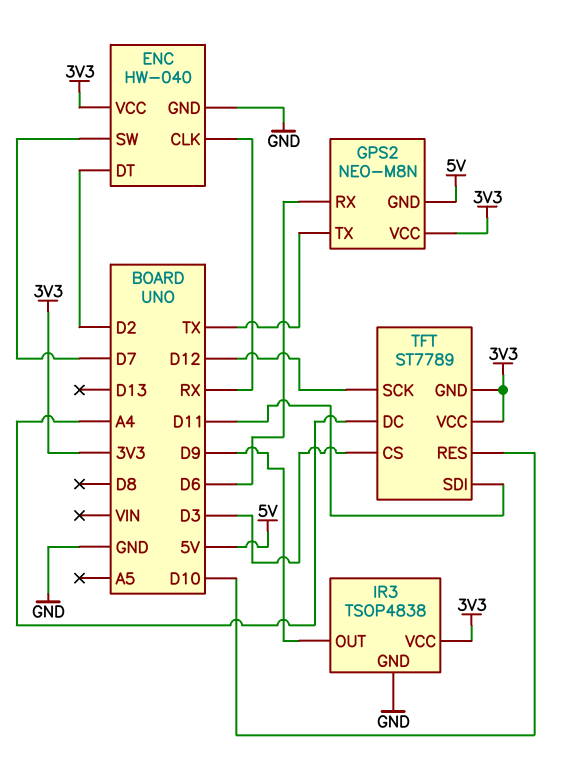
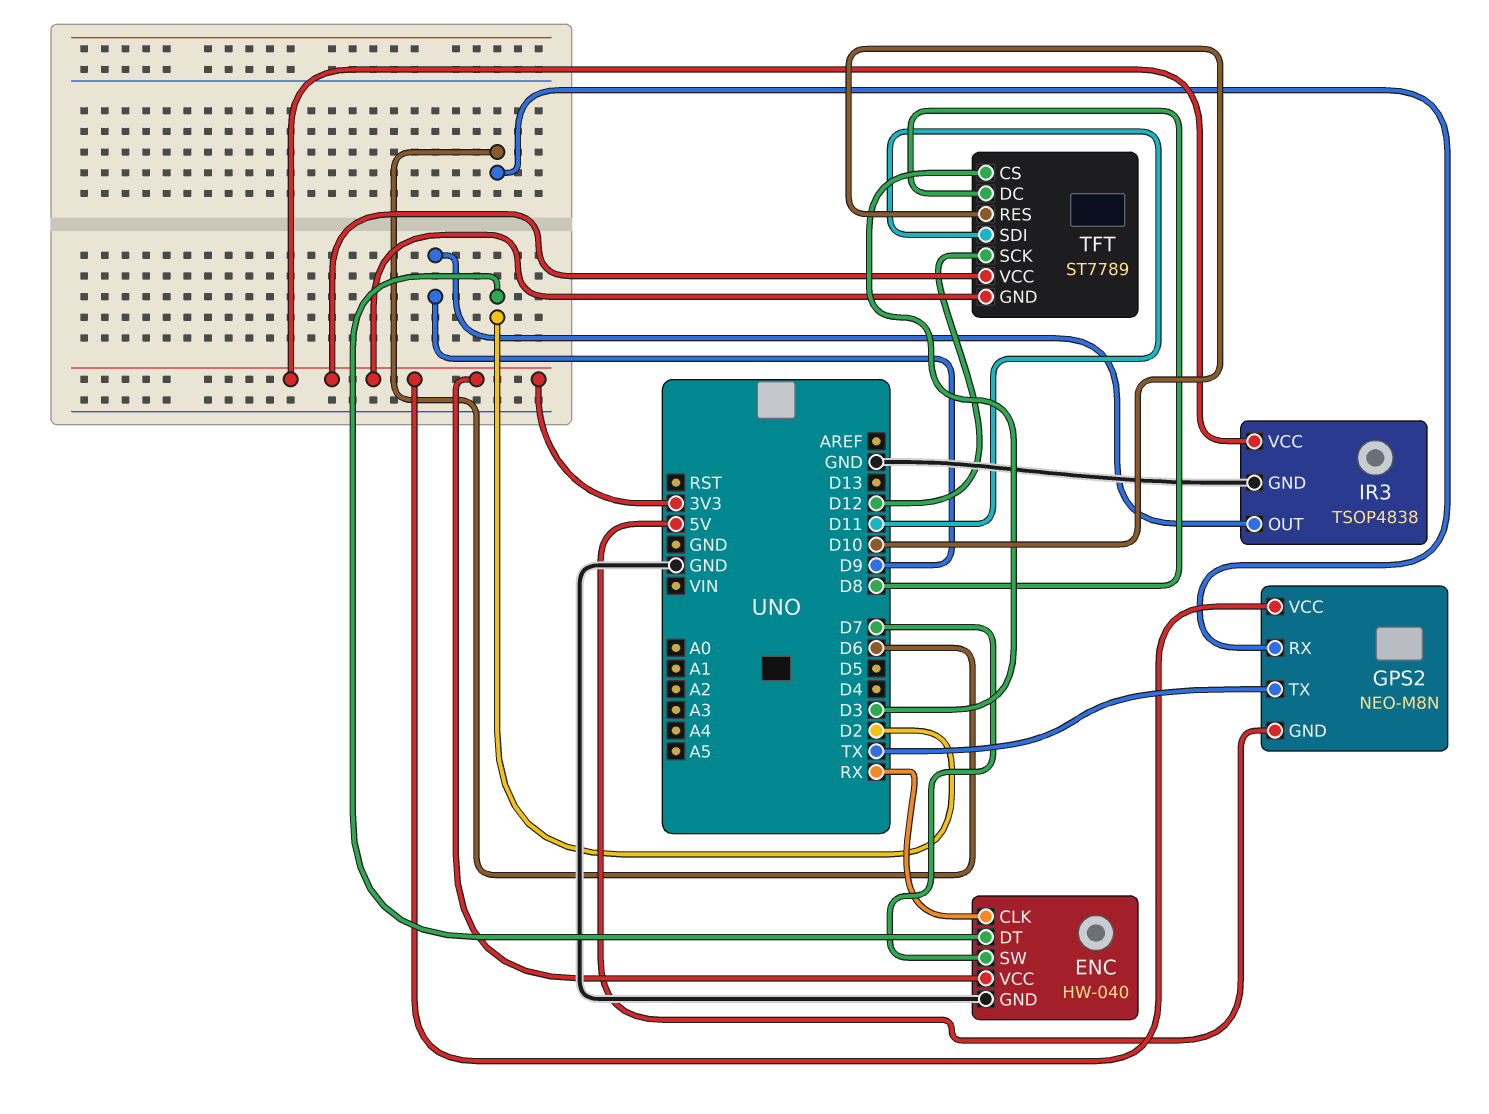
TFT pin DC: A4 -> D8

